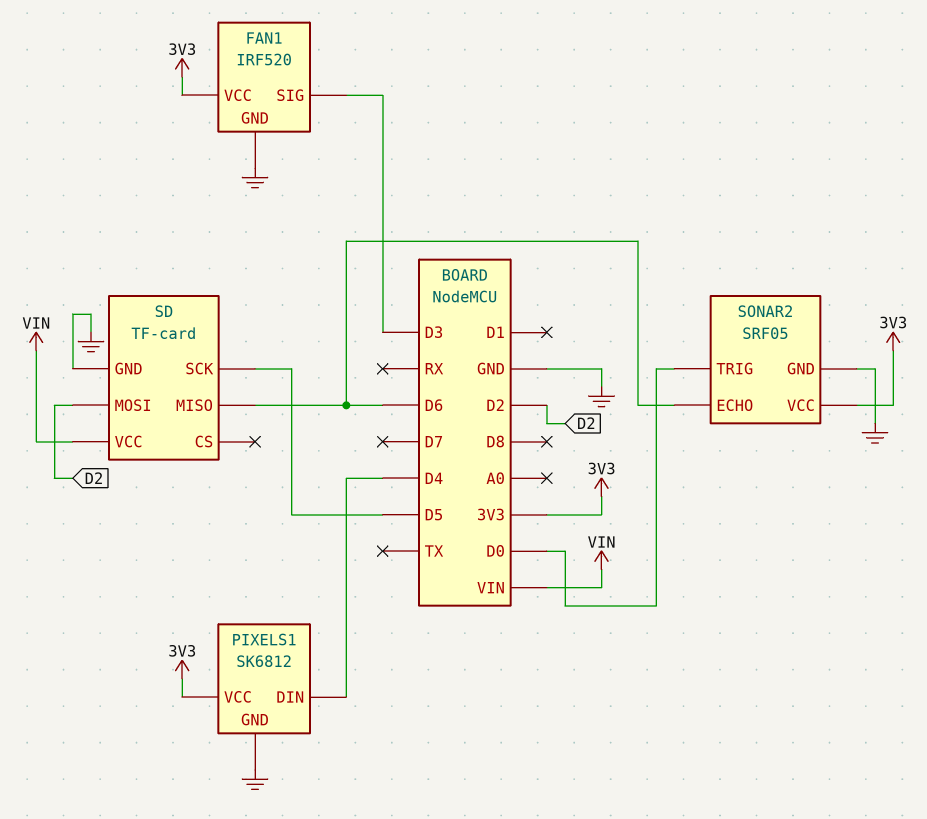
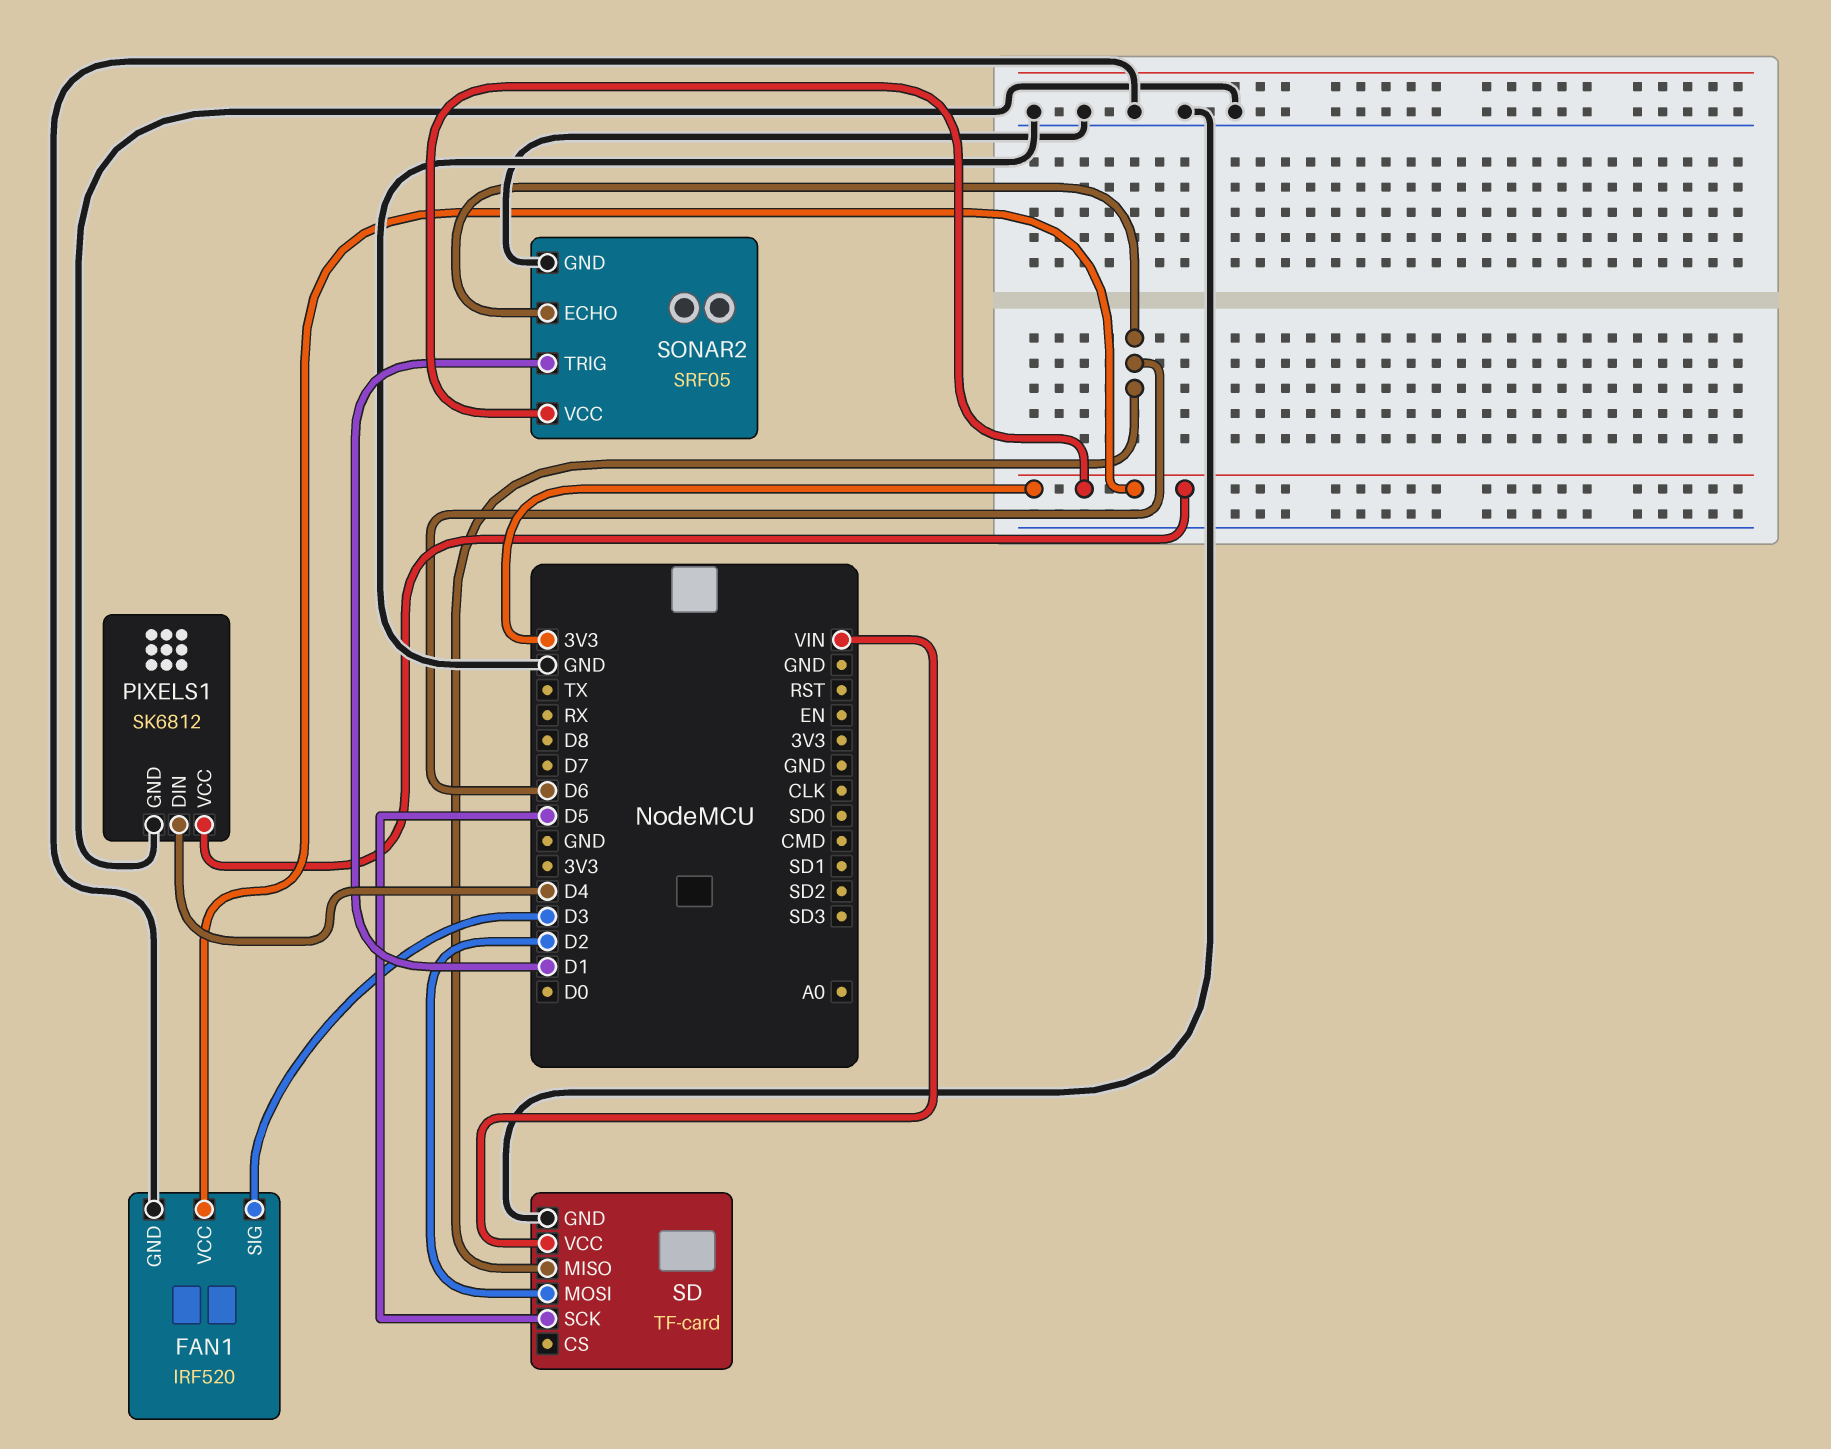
SONAR2 pin TRIG: D0 -> D1

